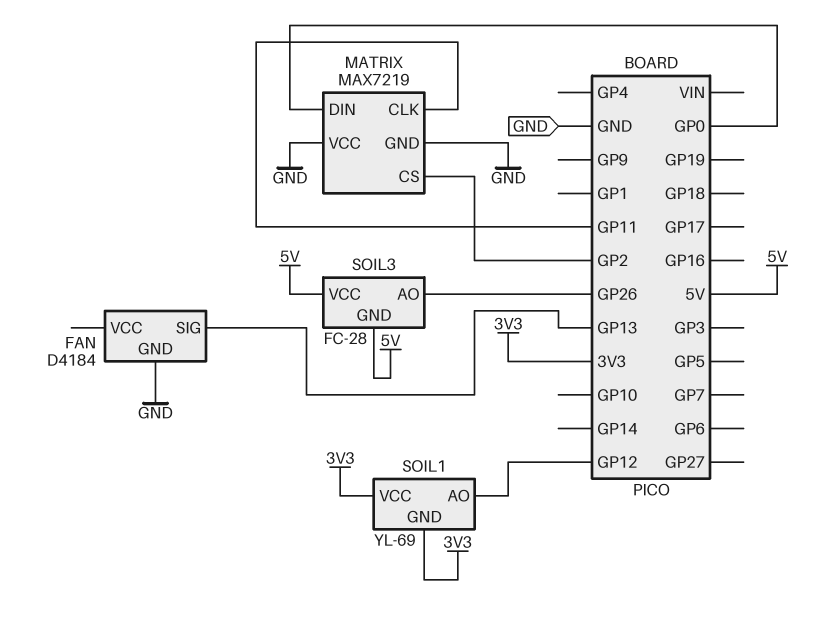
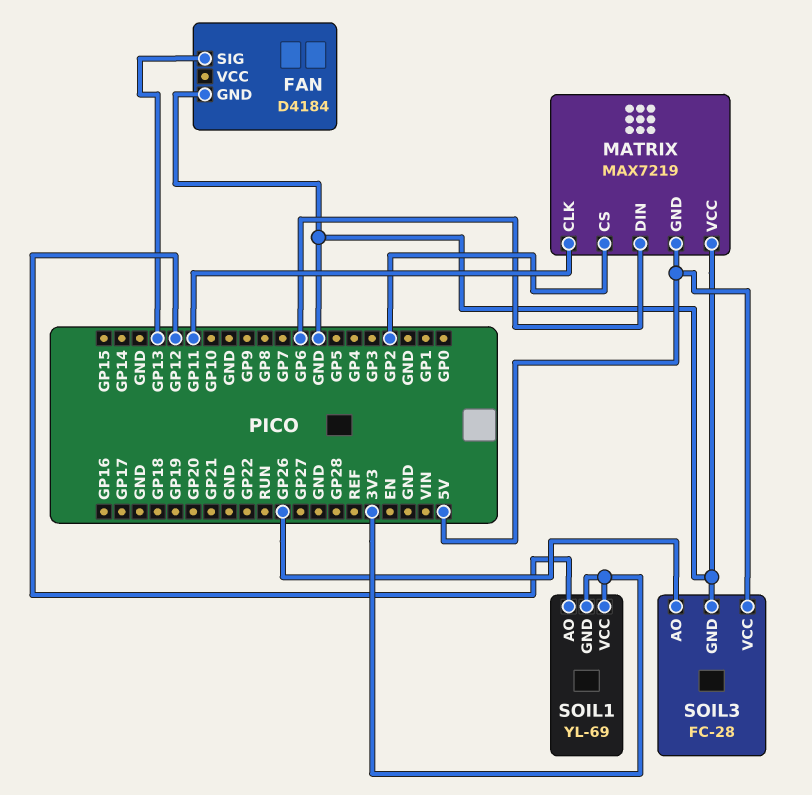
MATRIX pin DIN: GP0 -> GP6
MATRIX pin GND: GND -> 5V
SOIL3 pin GND: 5V -> GND

